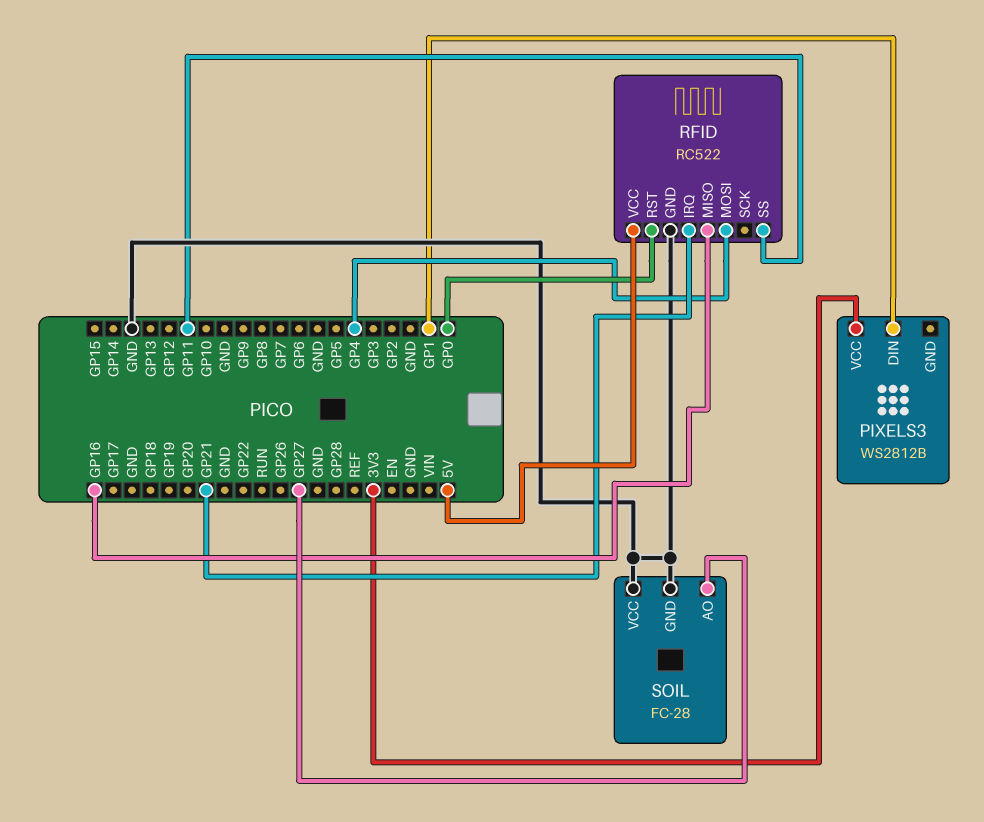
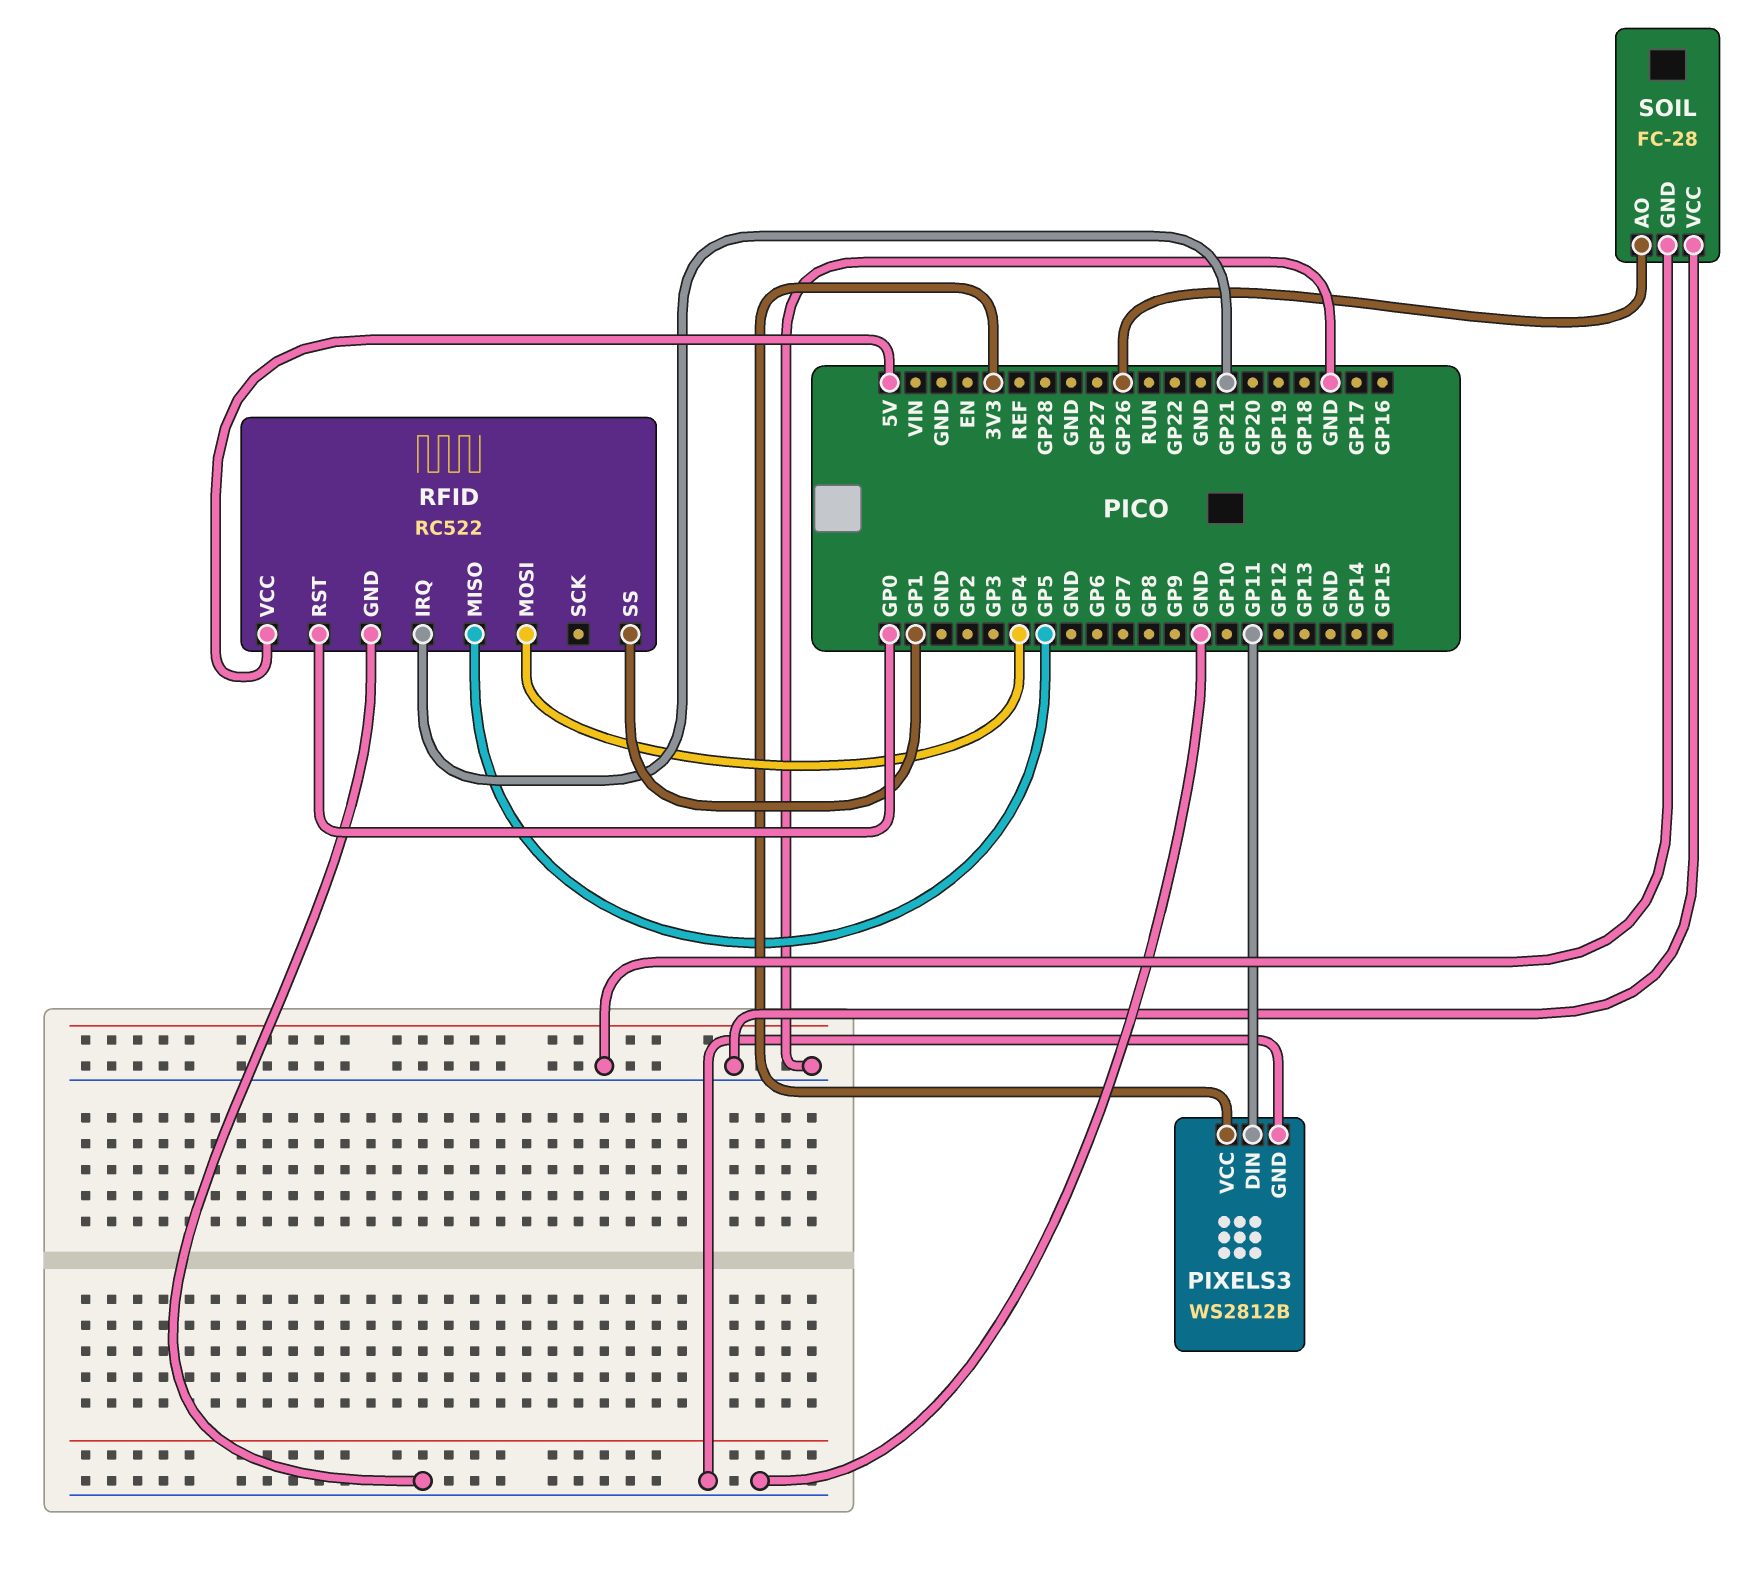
PIXELS3 pin DIN: GP1 -> GP11
PIXELS3 pin GND: none -> GND
RFID pin MISO: GP16 -> GP5
RFID pin SS: GP11 -> GP1
SOIL pin AO: GP27 -> GP26

